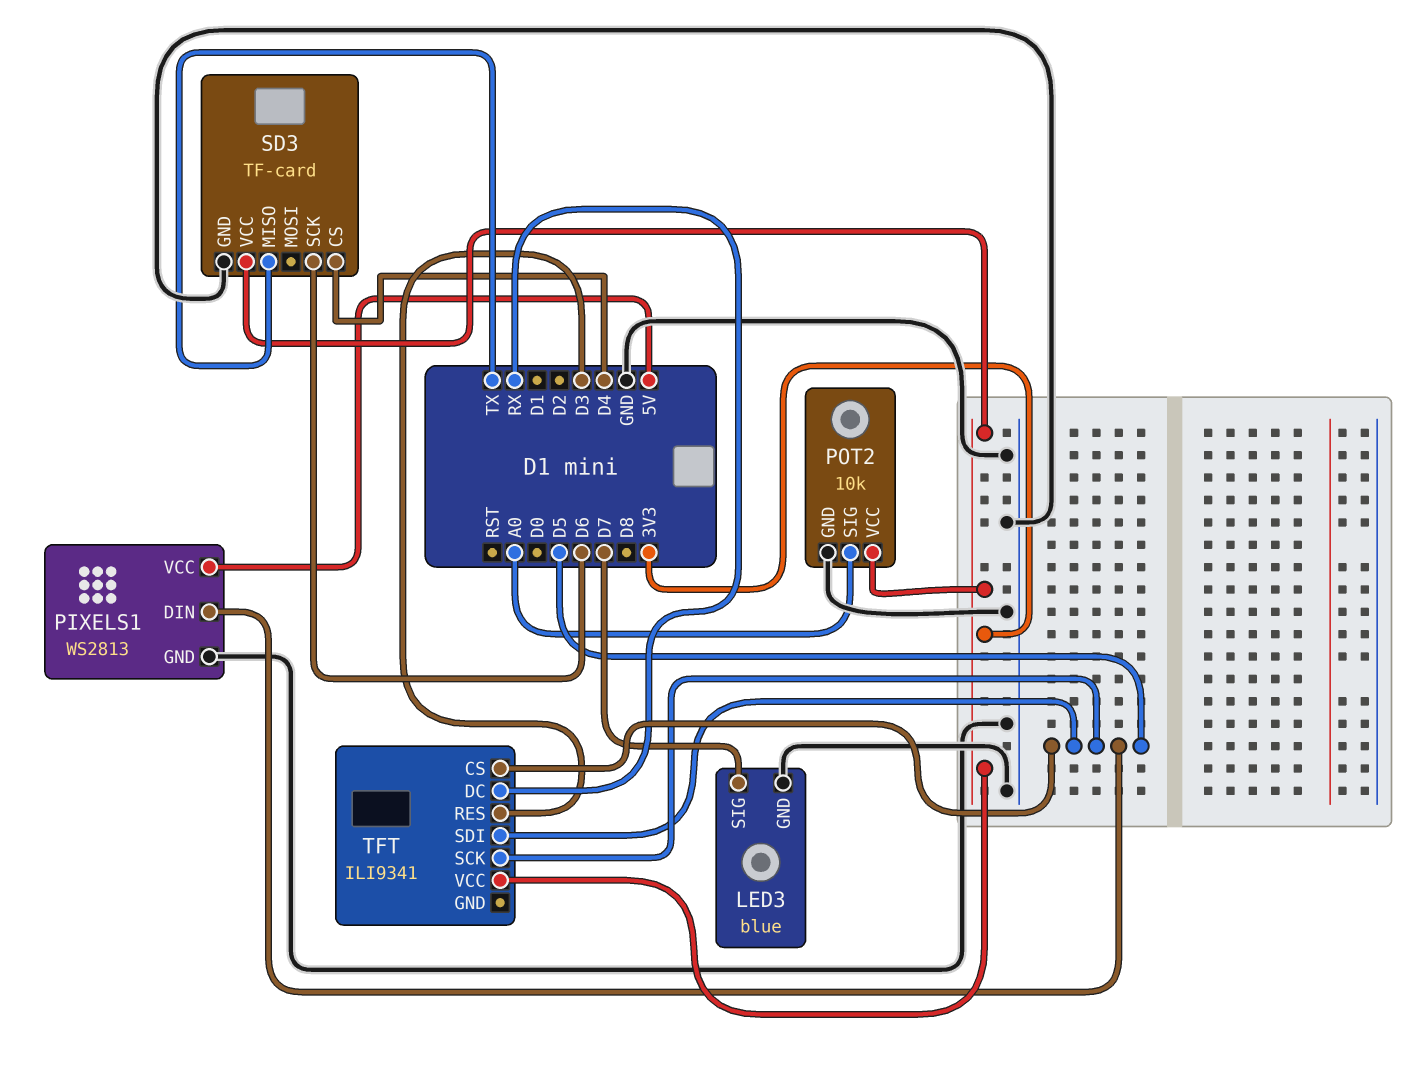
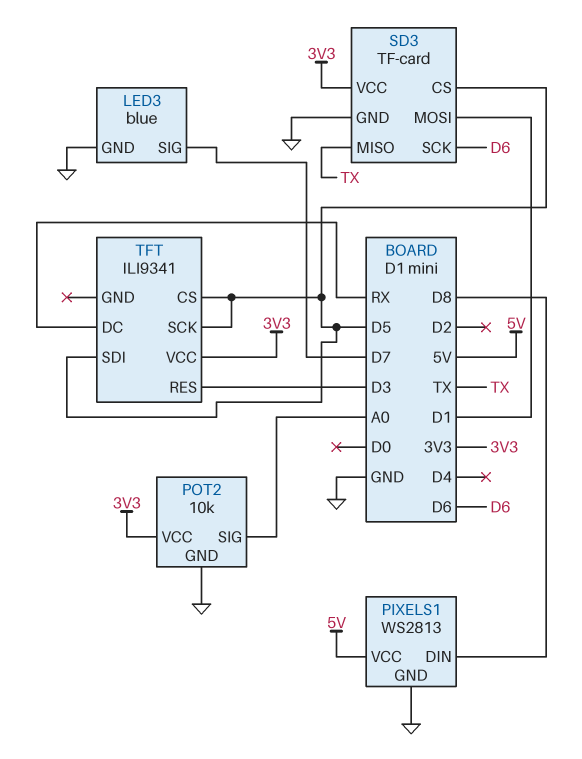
PIXELS1 pin DIN: D5 -> D8
SD3 pin CS: D4 -> D5
SD3 pin MOSI: none -> D1

